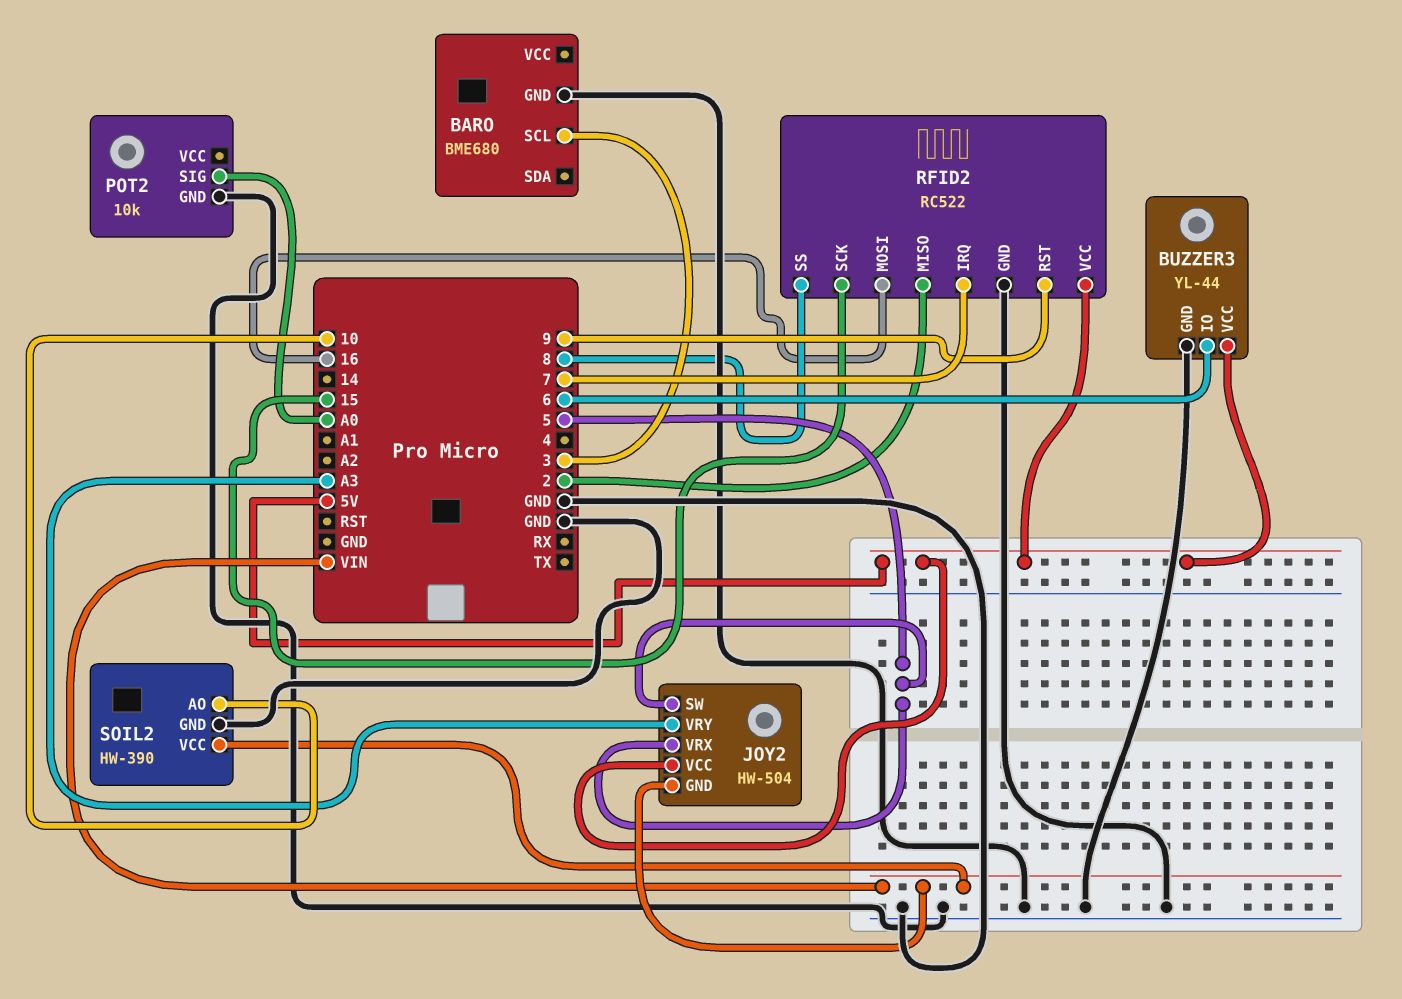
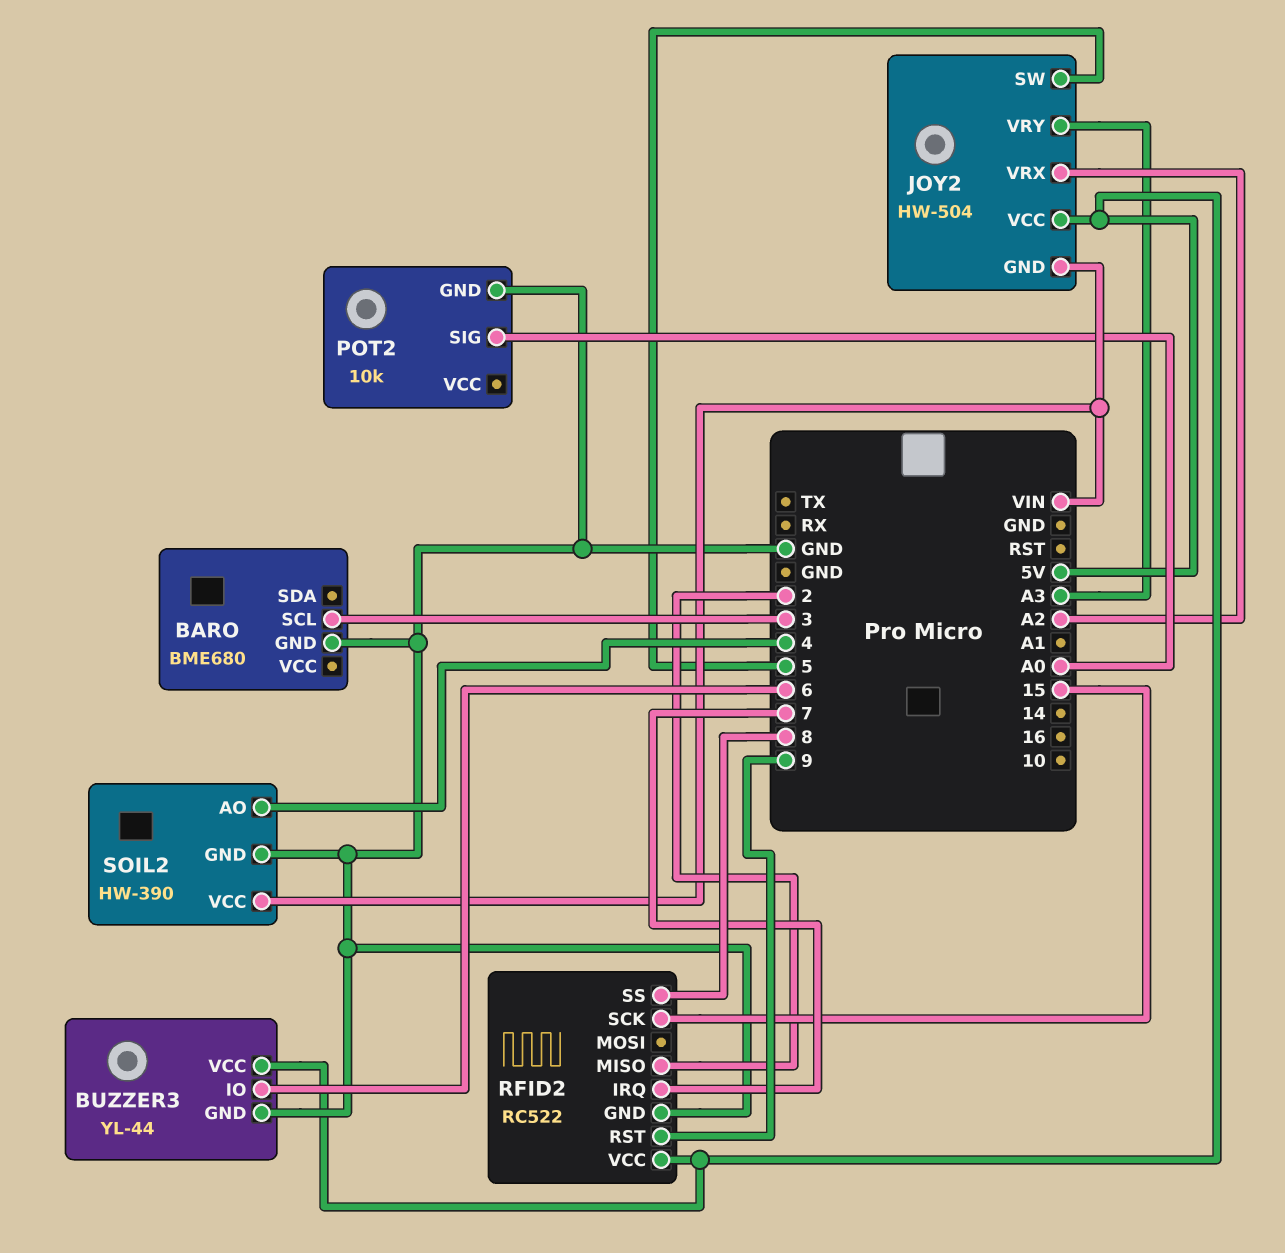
JOY2 pin VRX: 5 -> A2
RFID2 pin MOSI: 16 -> none
SOIL2 pin AO: 10 -> 4

